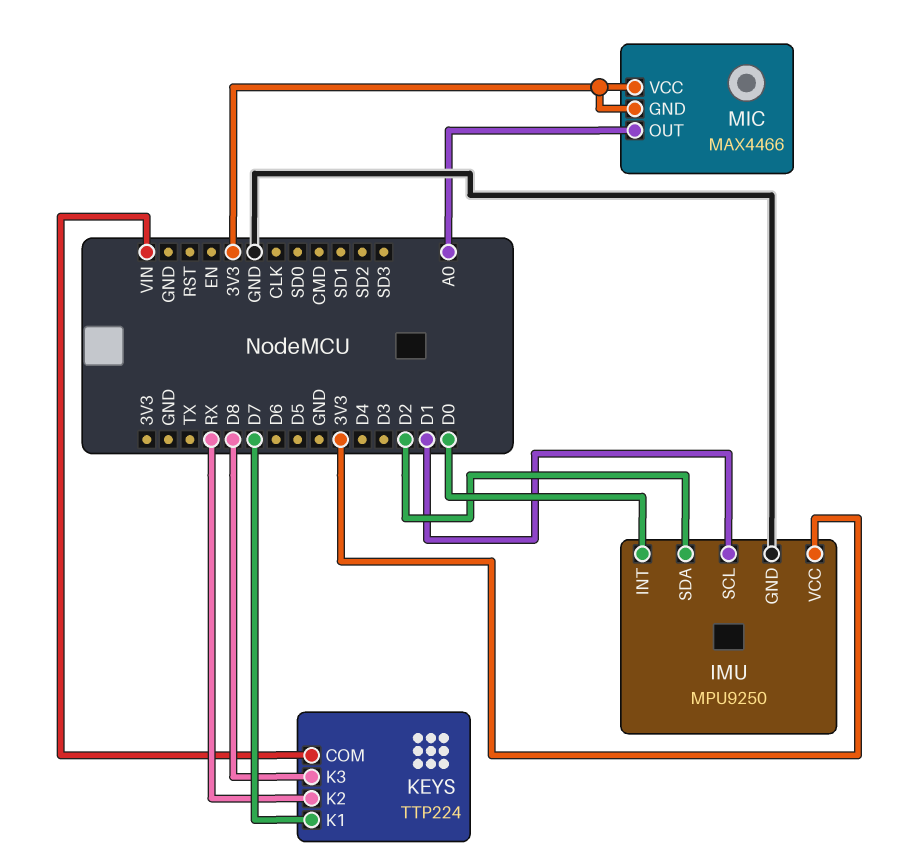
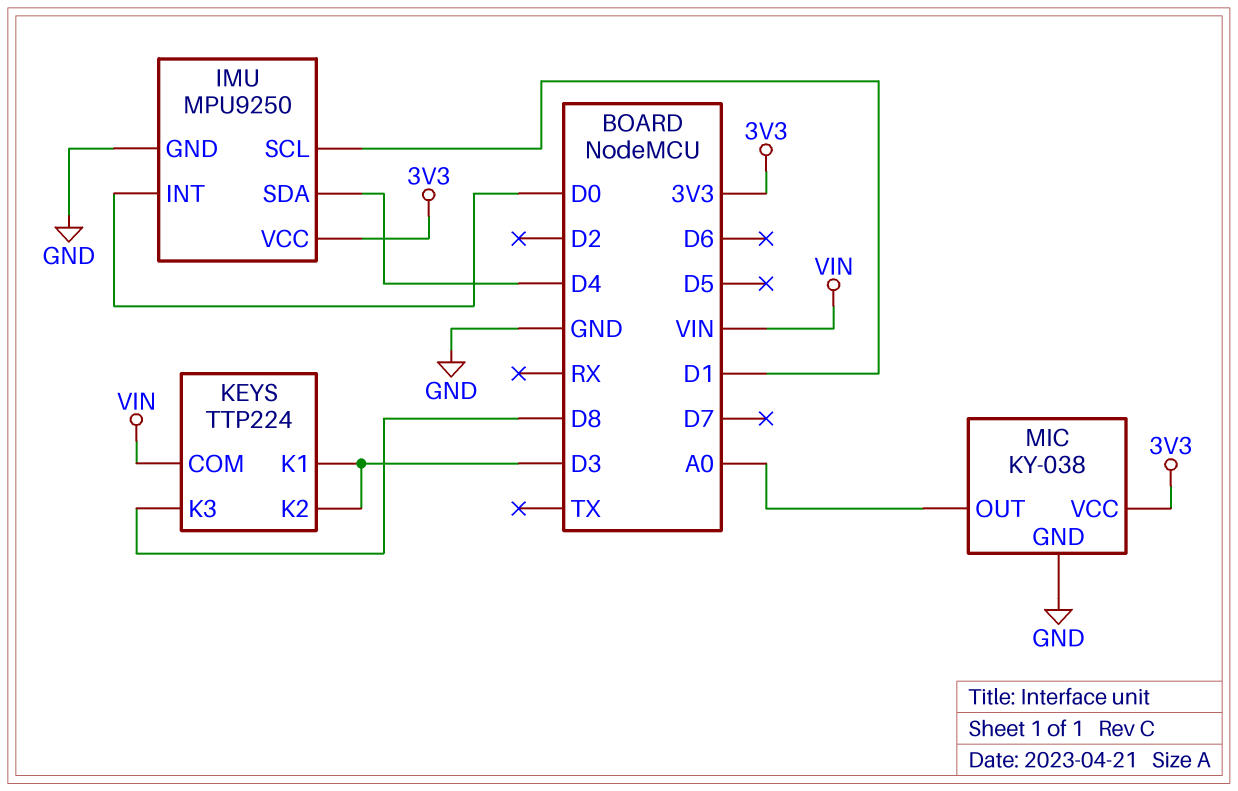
IMU pin SDA: D2 -> D4
KEYS pin K1: D7 -> D3
KEYS pin K2: RX -> D3
MIC: MAX4466 -> KY-038
MIC pin GND: 3V3 -> GND

